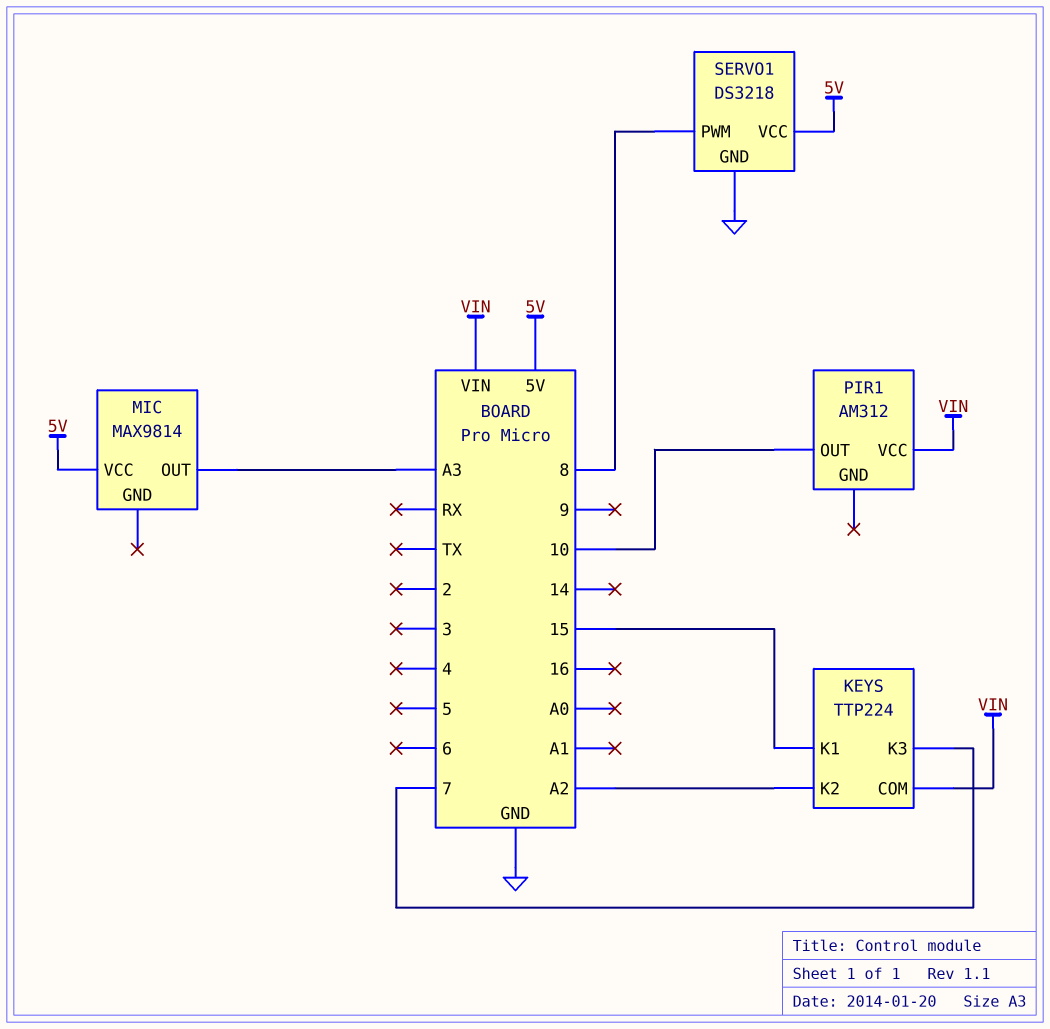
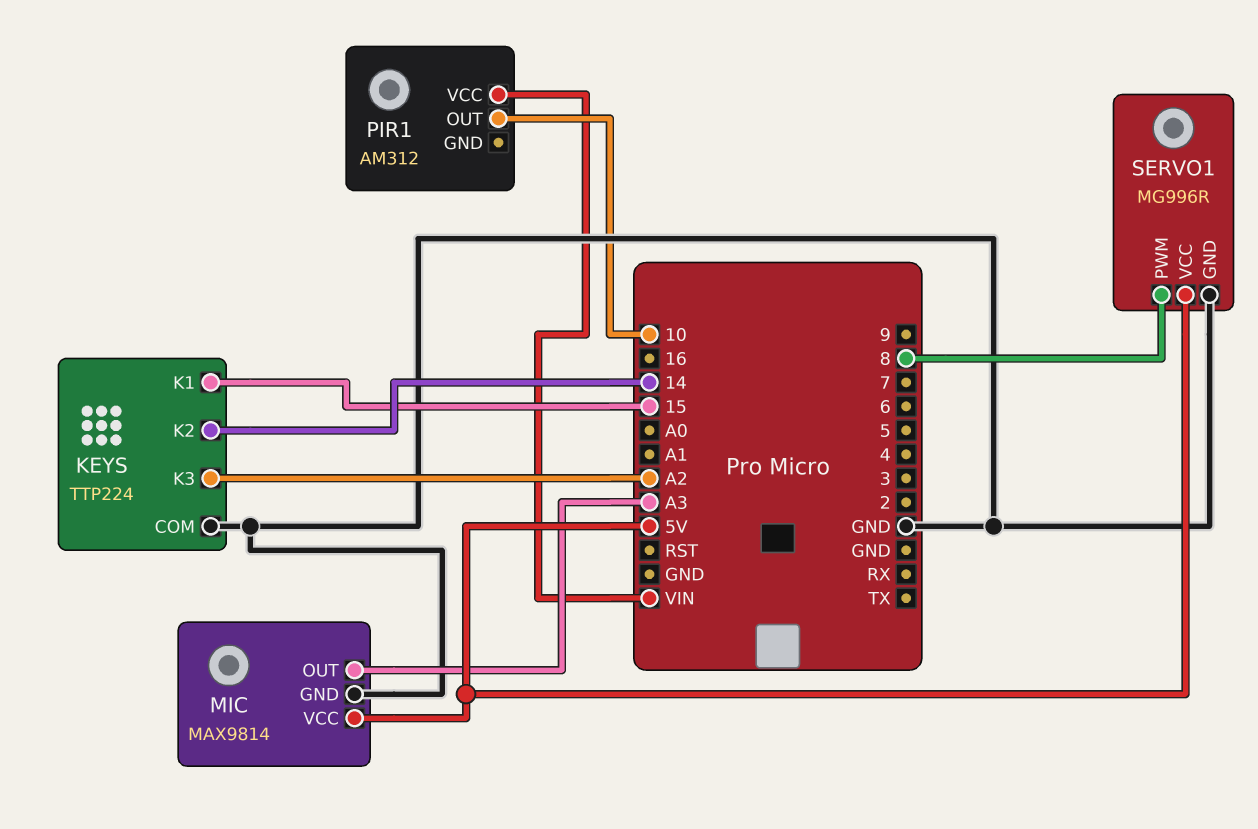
KEYS pin COM: VIN -> GND
KEYS pin K2: A2 -> 14
KEYS pin K3: 7 -> A2
MIC pin GND: none -> GND
SERVO1: DS3218 -> MG996R

